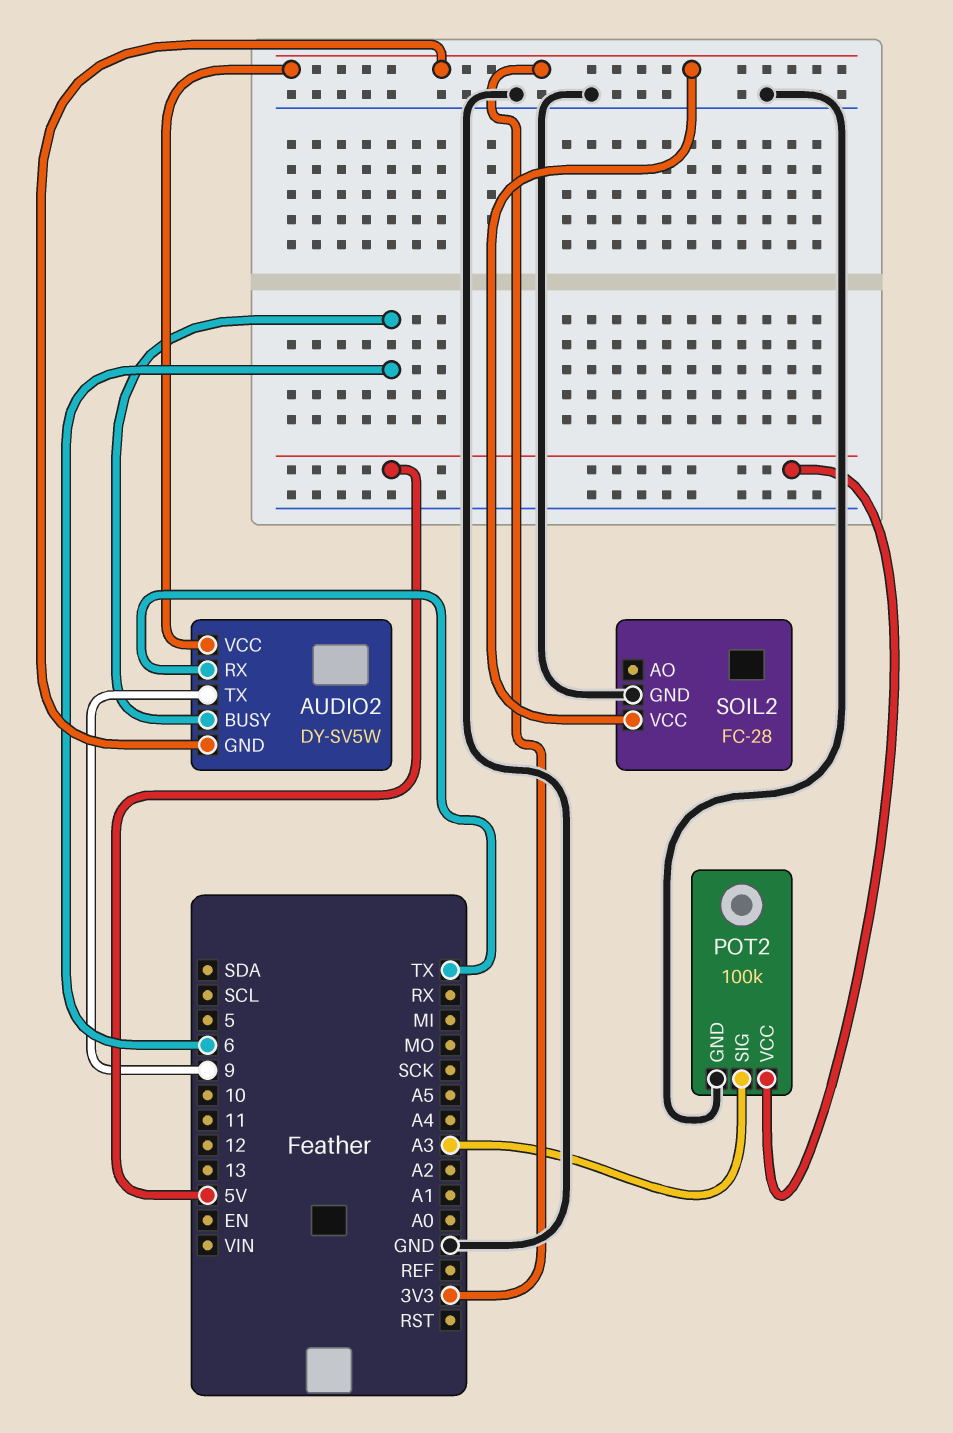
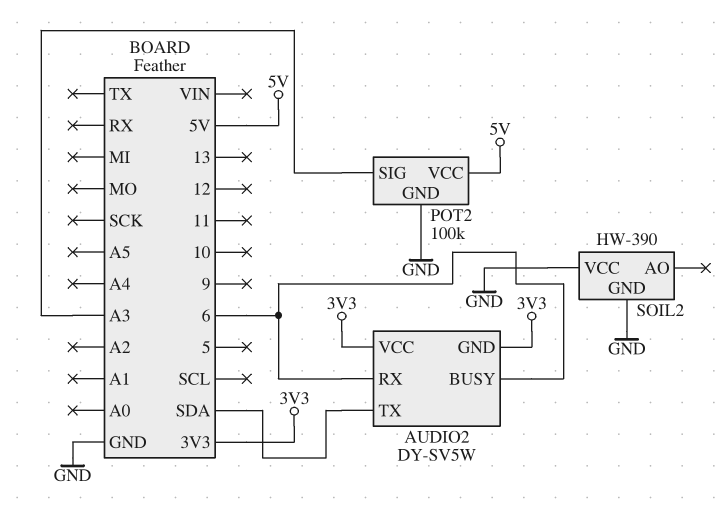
AUDIO2 pin RX: TX -> 6
AUDIO2 pin TX: 9 -> SDA
SOIL2: FC-28 -> HW-390
SOIL2 pin VCC: 3V3 -> GND

